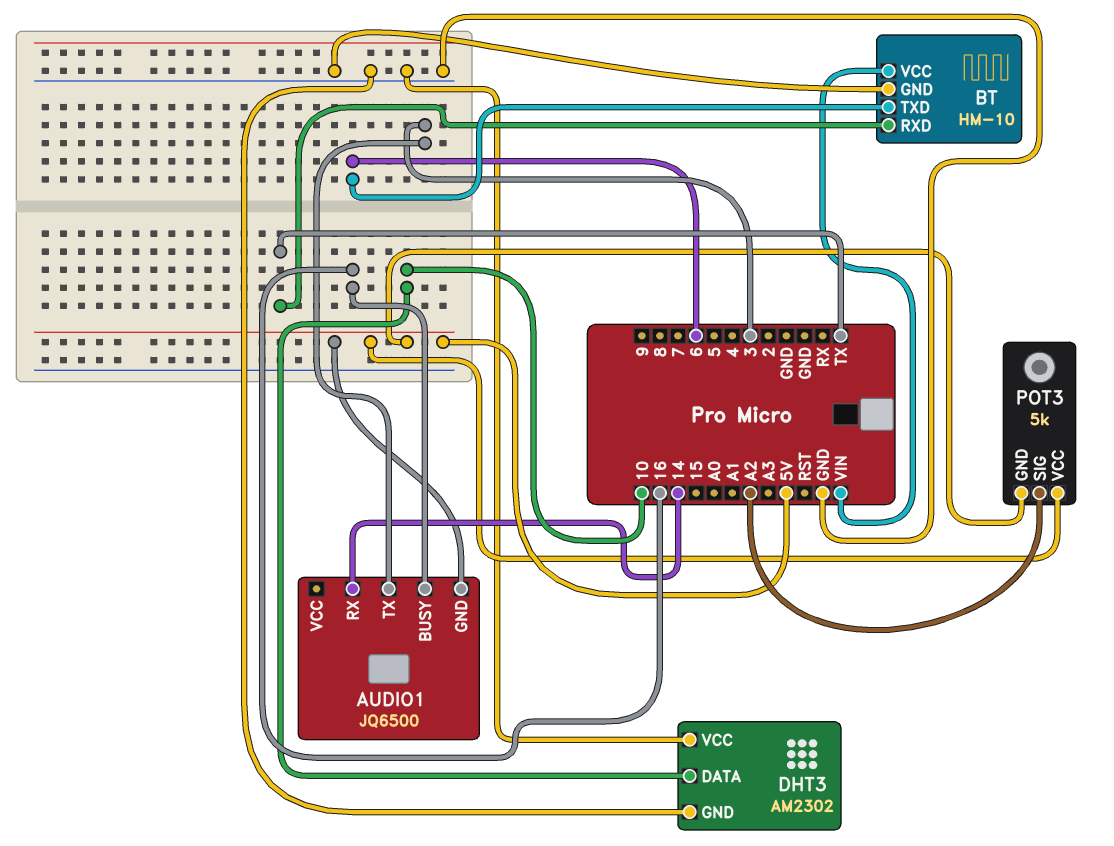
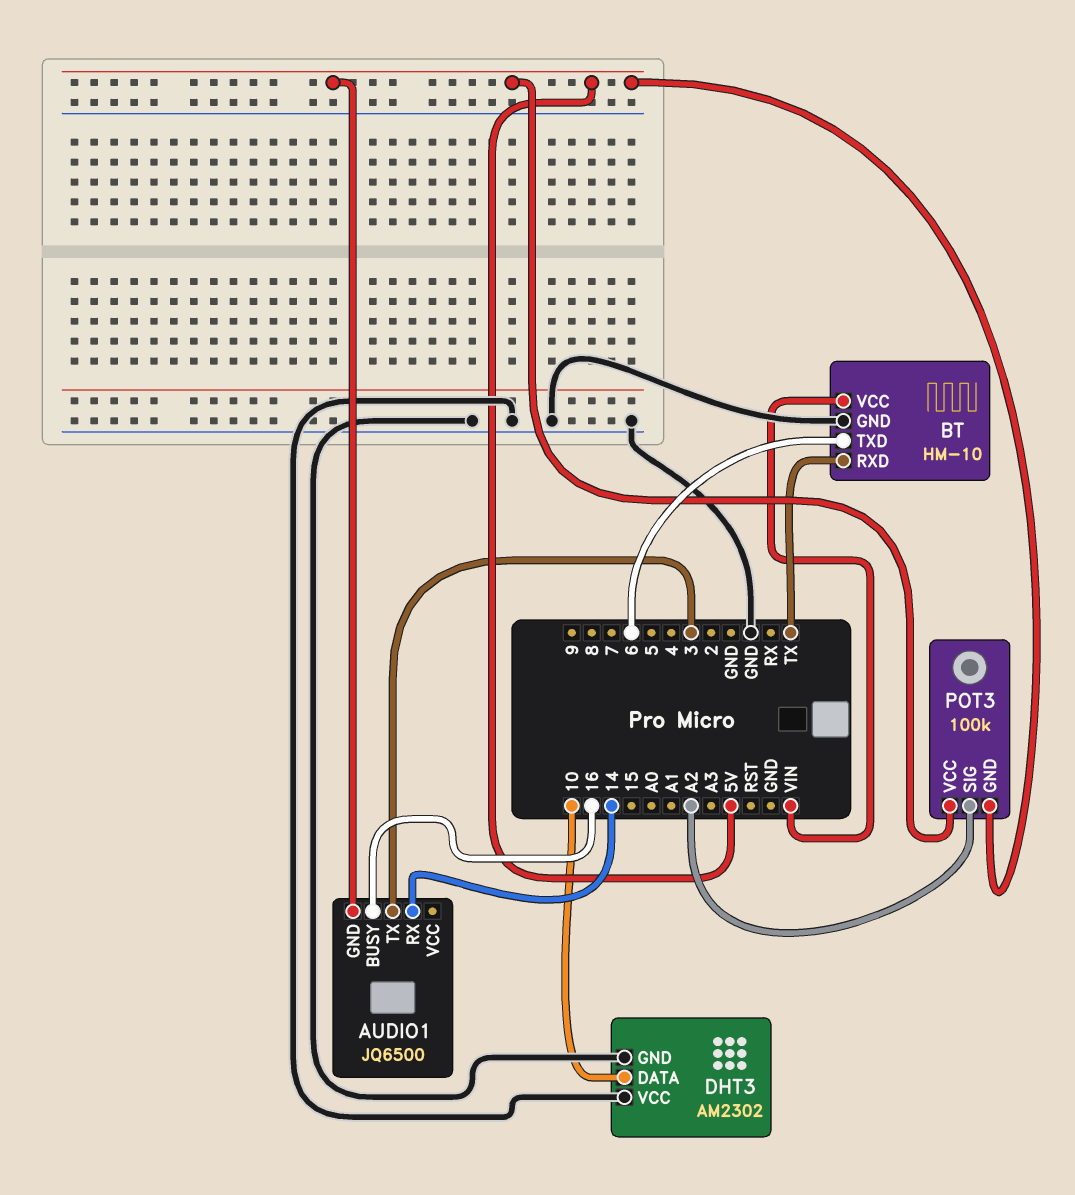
POT3: 5k -> 100k

